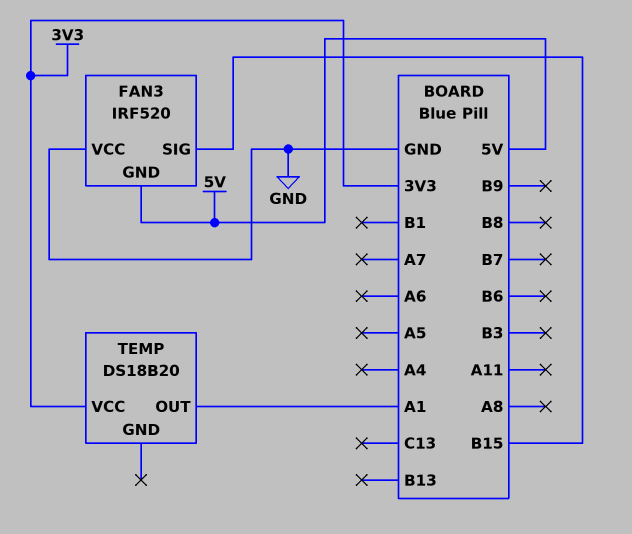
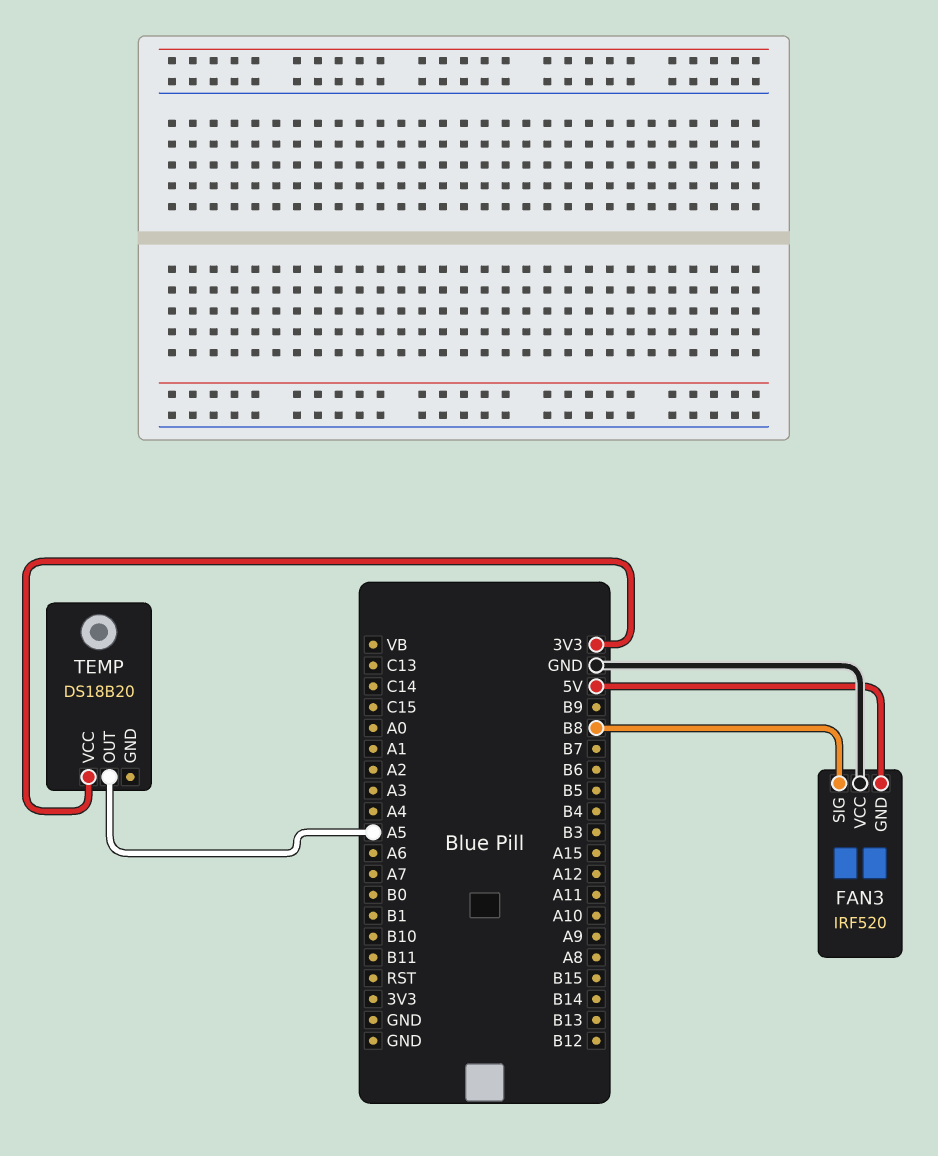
FAN3 pin SIG: B15 -> B8
TEMP pin OUT: A1 -> A5

